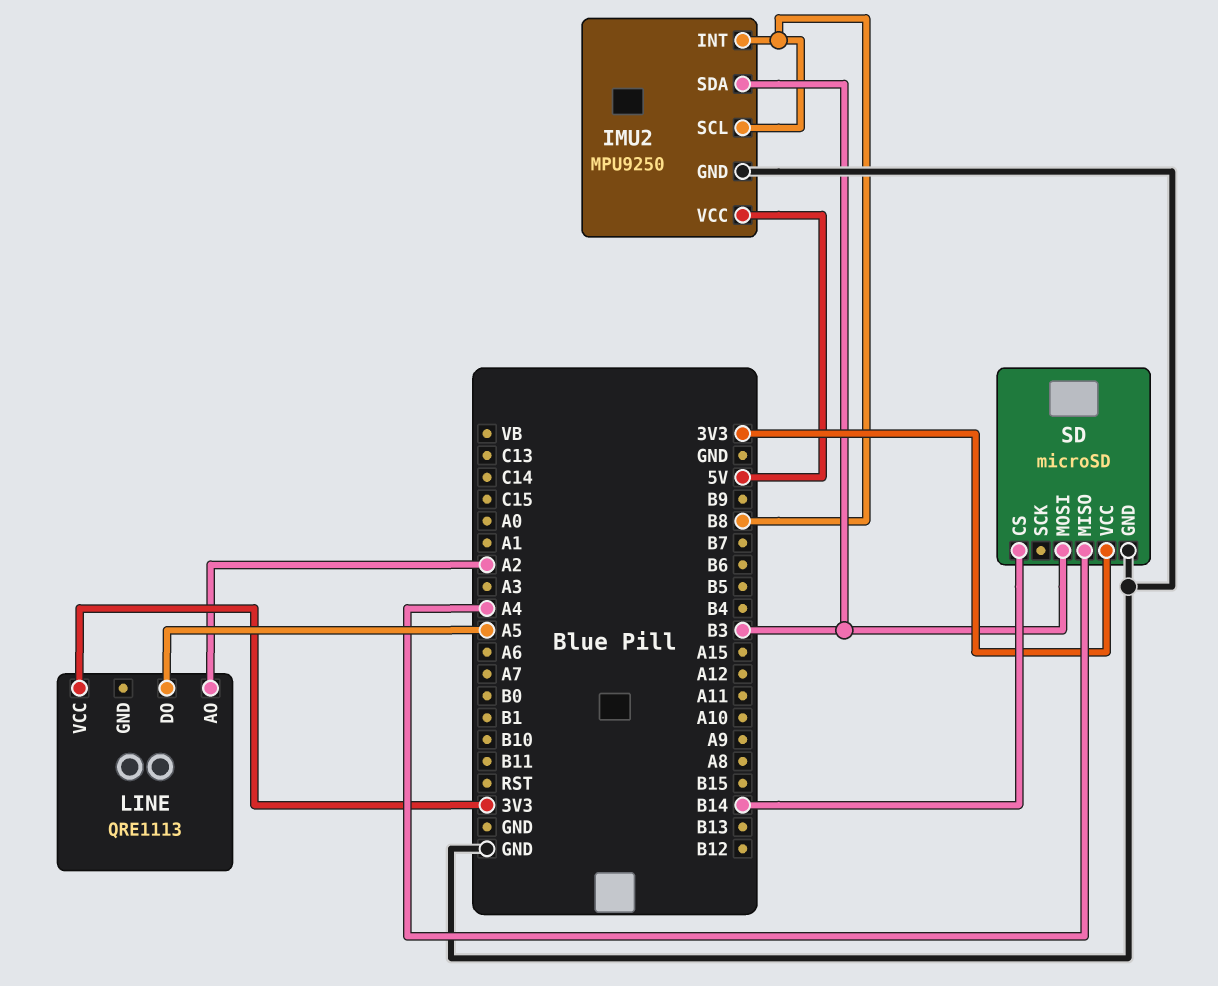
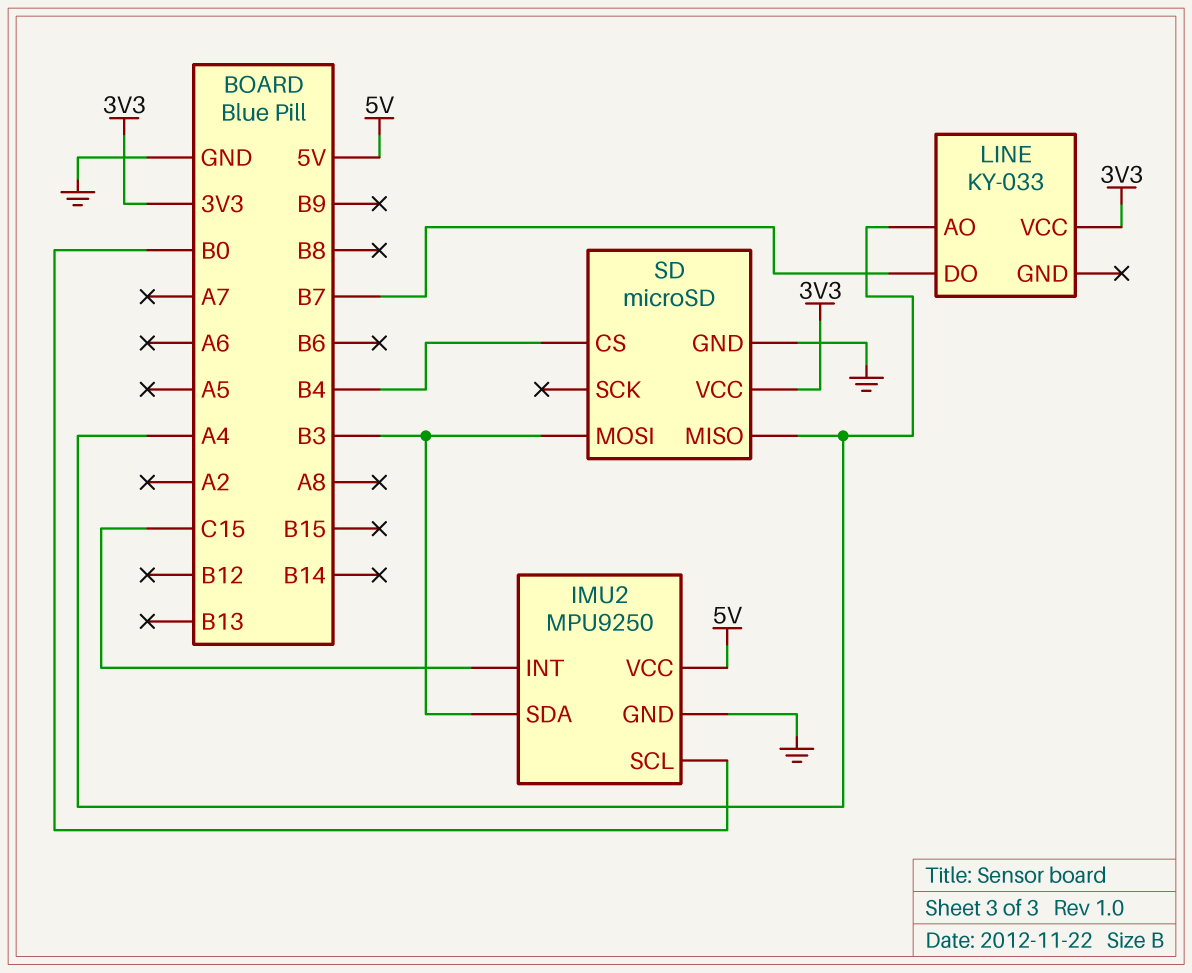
IMU2 pin INT: B8 -> C15
IMU2 pin SCL: B8 -> B0
LINE: QRE1113 -> KY-033
LINE pin AO: A2 -> A4
LINE pin DO: A5 -> B7
SD pin CS: B14 -> B4

